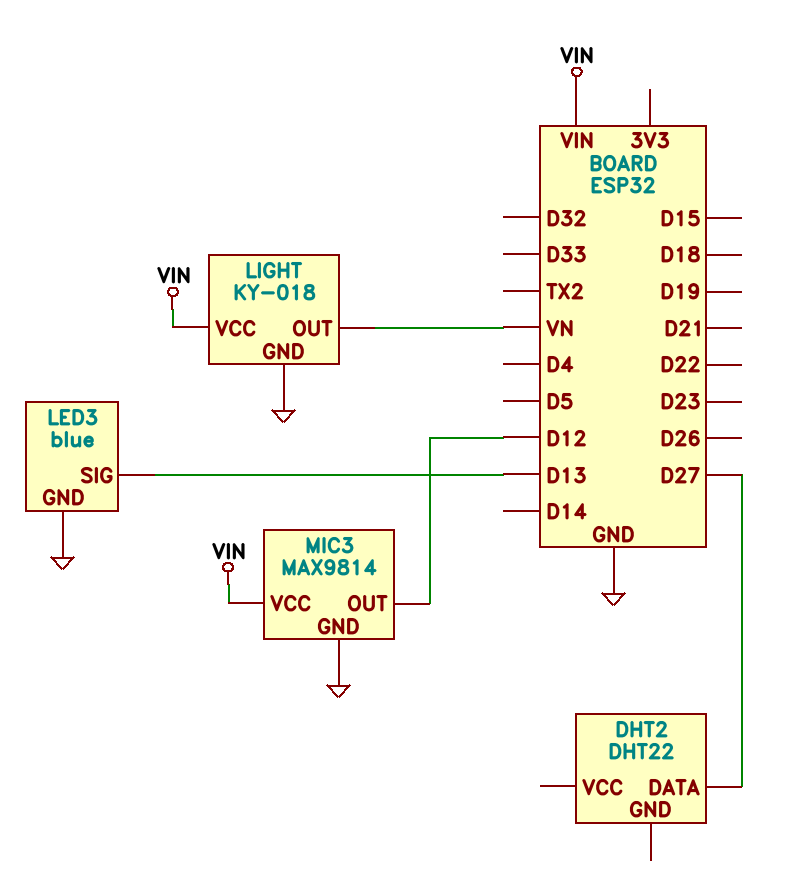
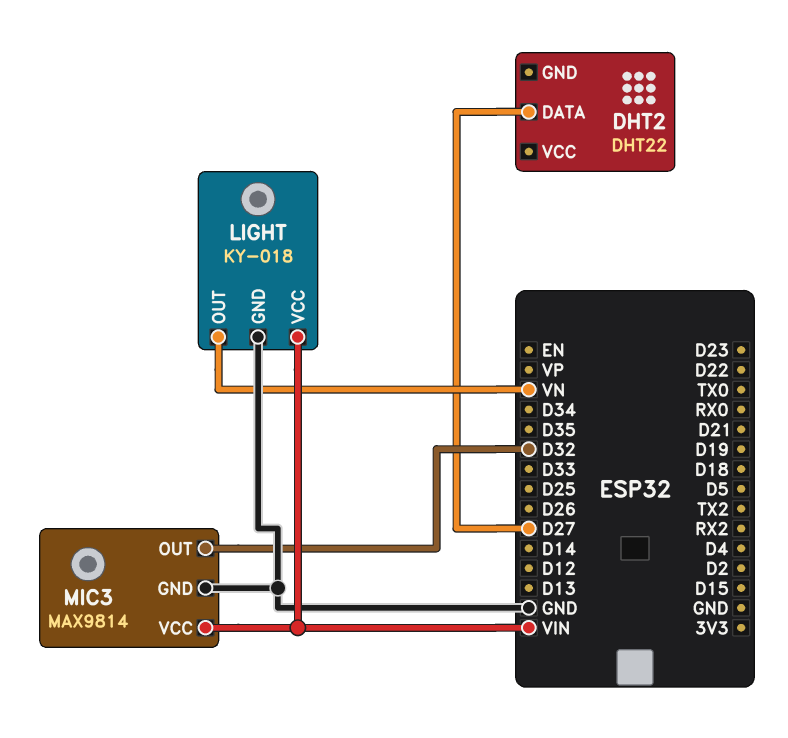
LED3: blue -> none
LED3 pin GND: GND -> none
LED3 pin SIG: D13 -> none
MIC3 pin OUT: D12 -> D32

